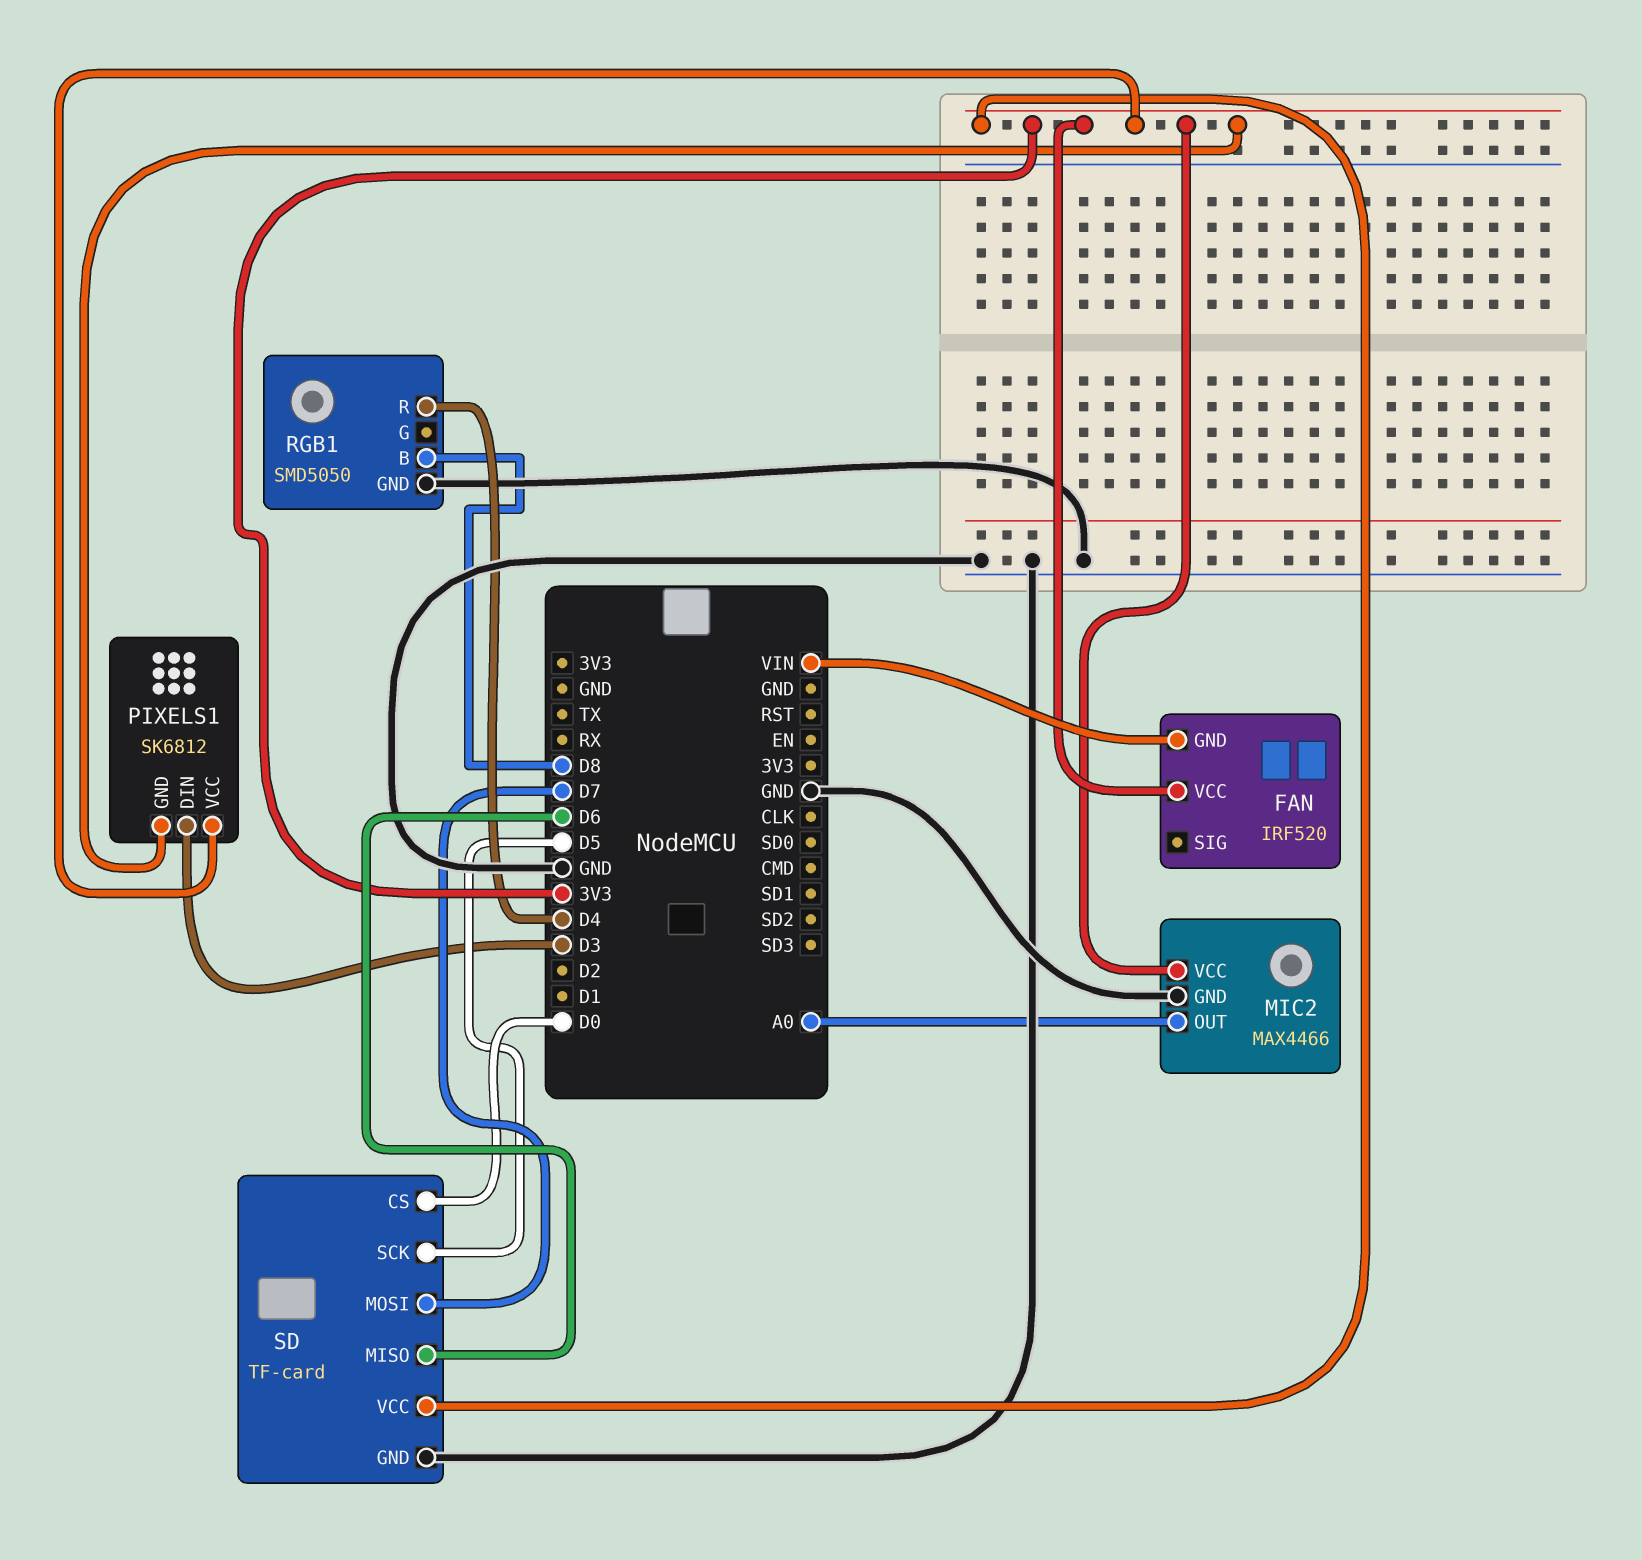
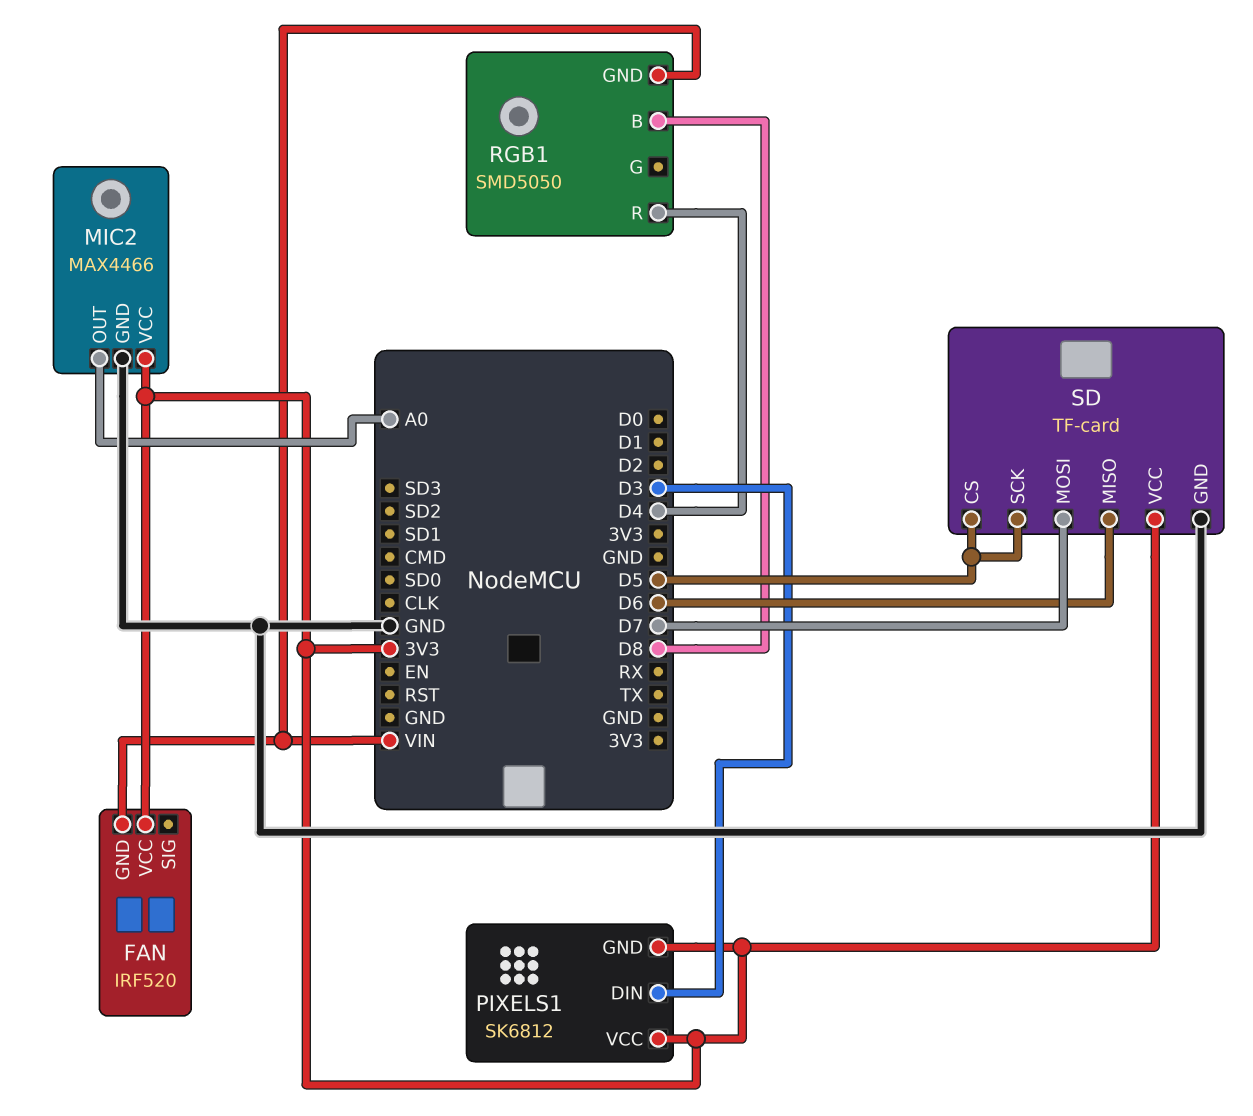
RGB1 pin GND: GND -> VIN
SD pin CS: D0 -> D5

